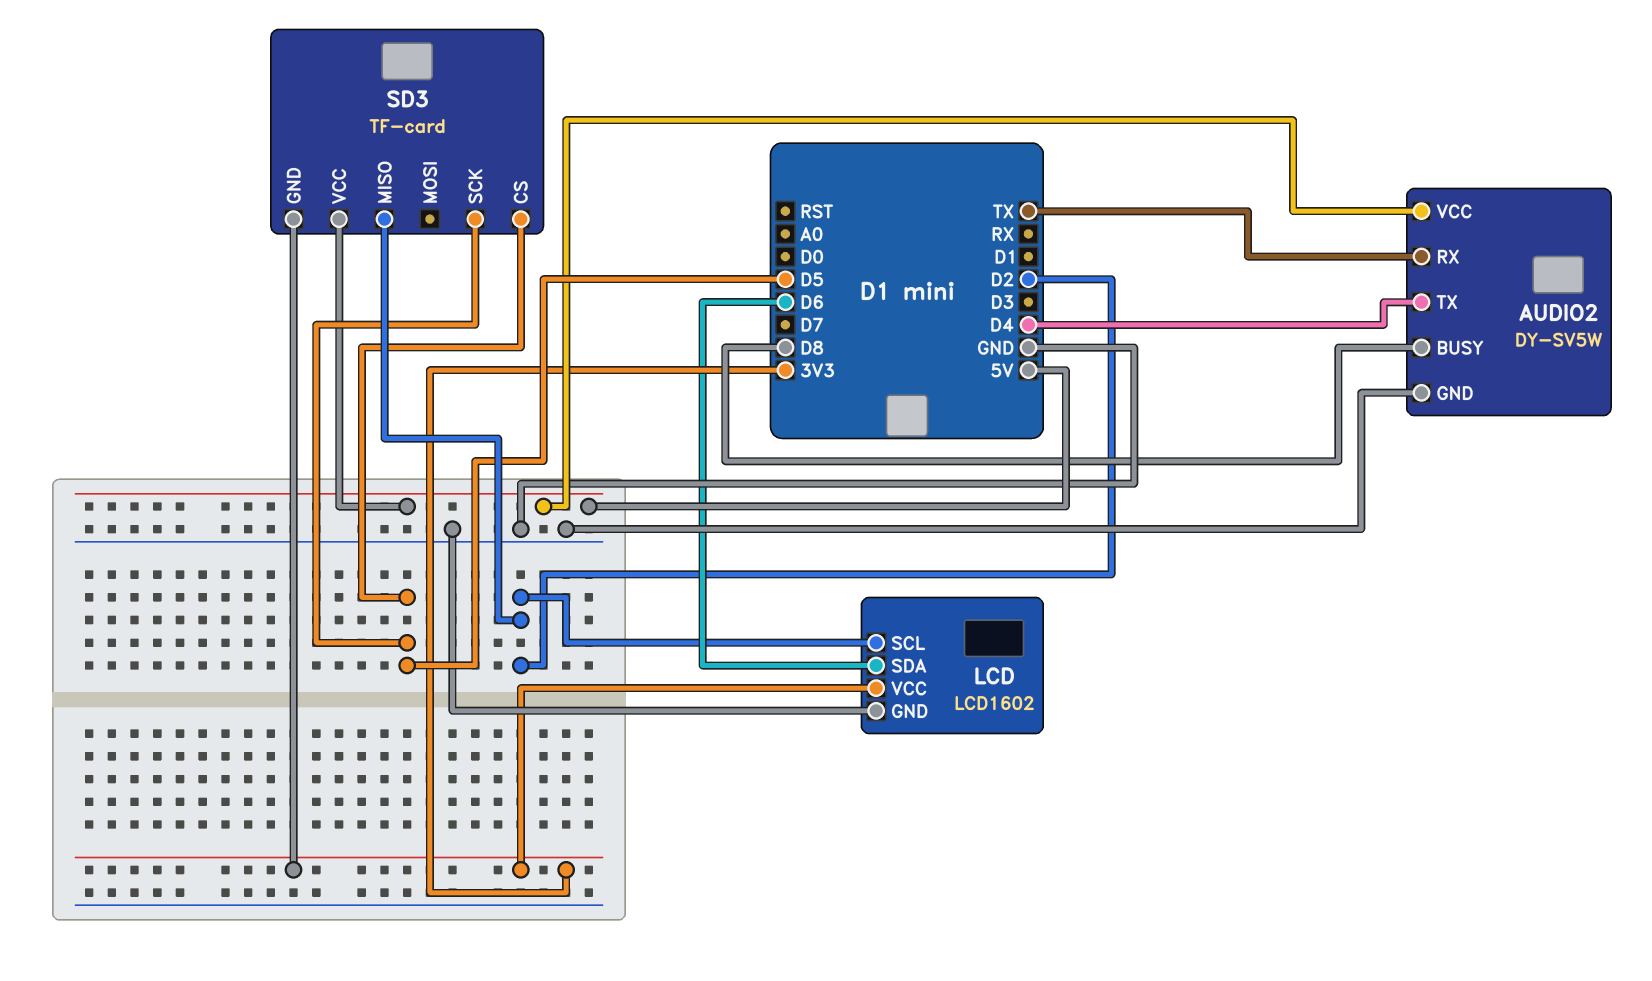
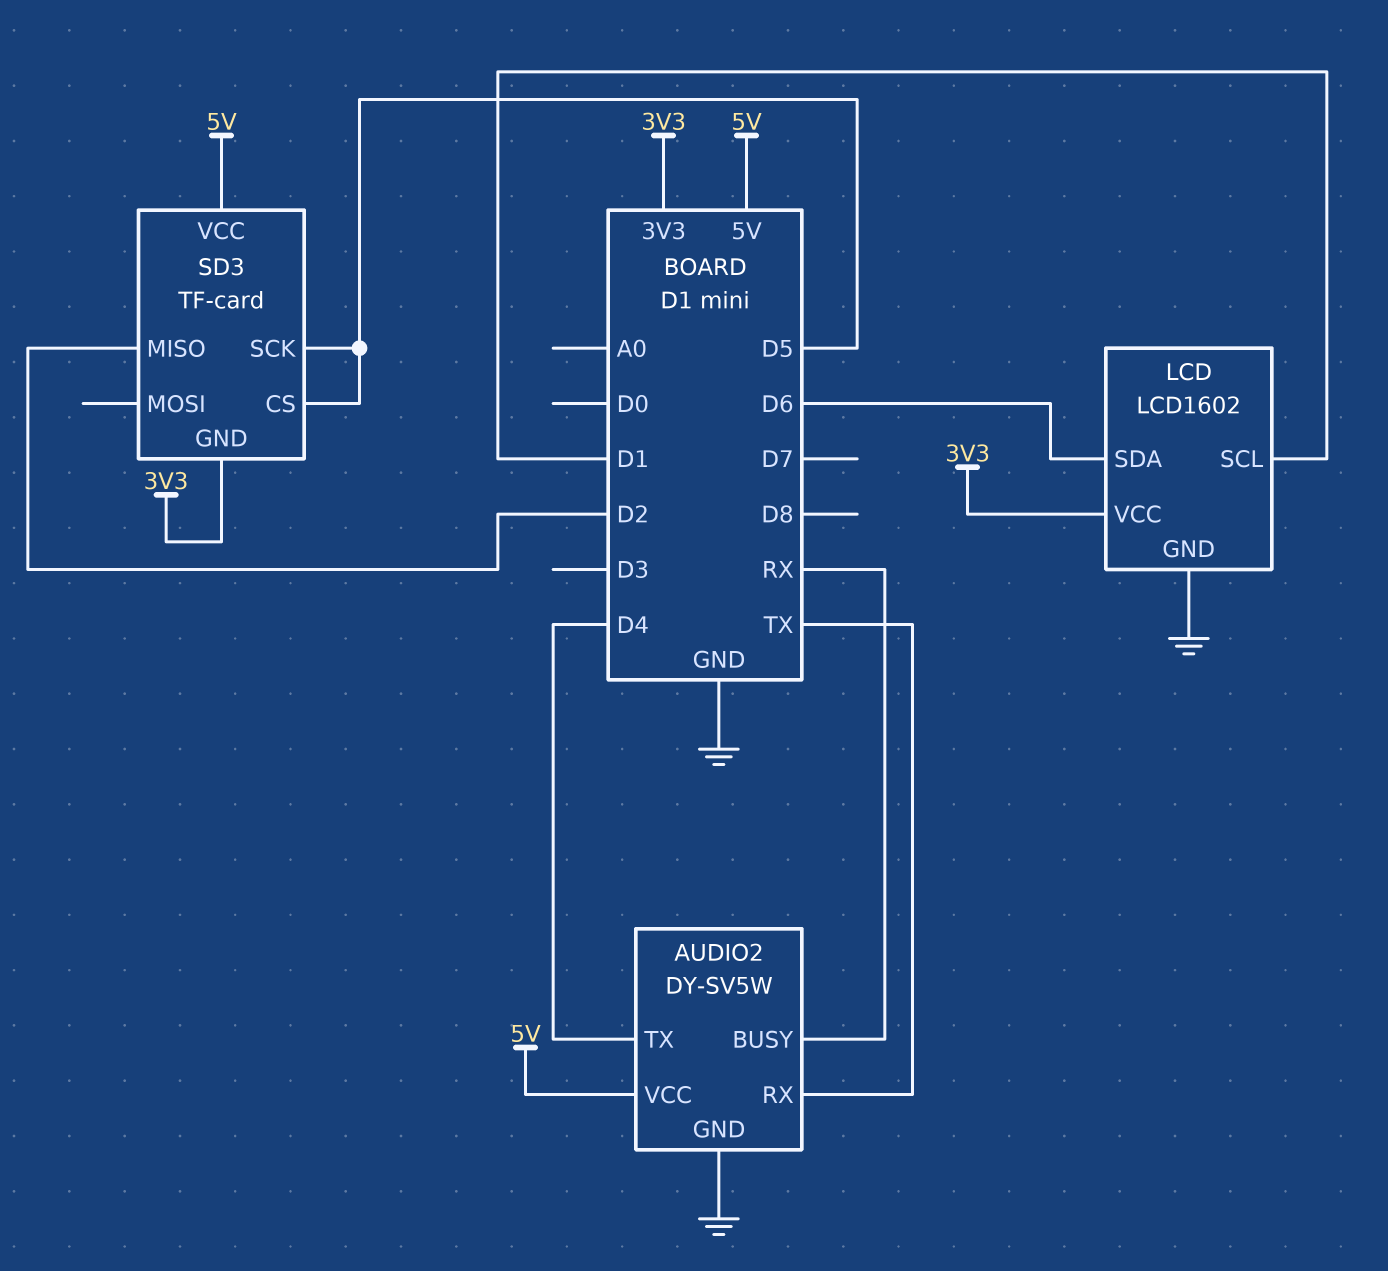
AUDIO2 pin BUSY: D8 -> RX
LCD pin SCL: D2 -> D1

